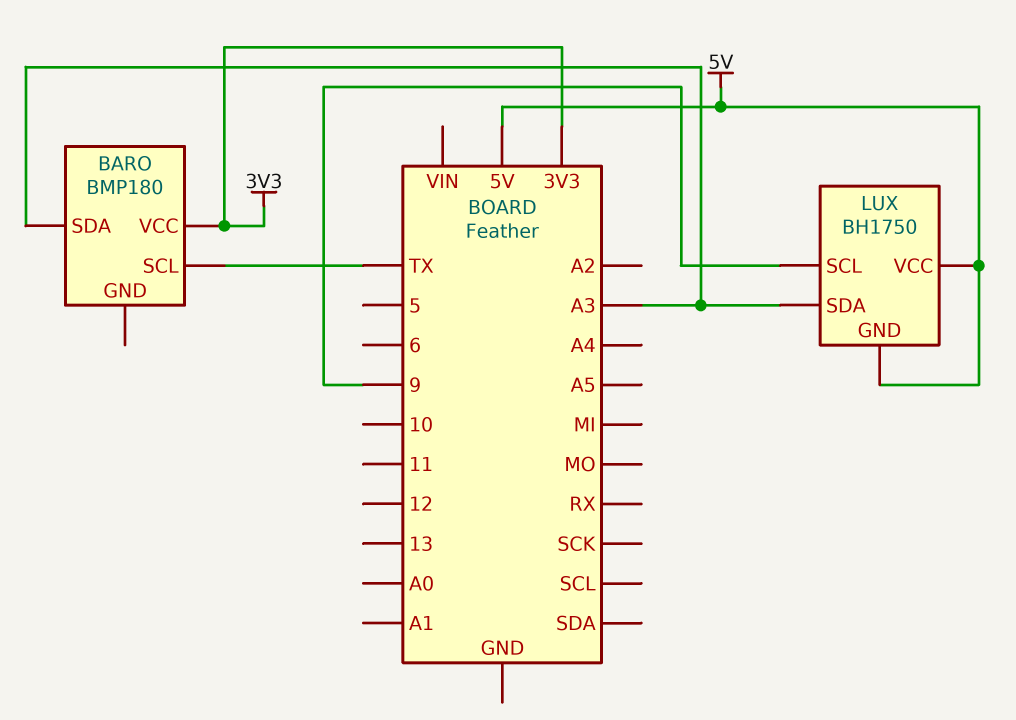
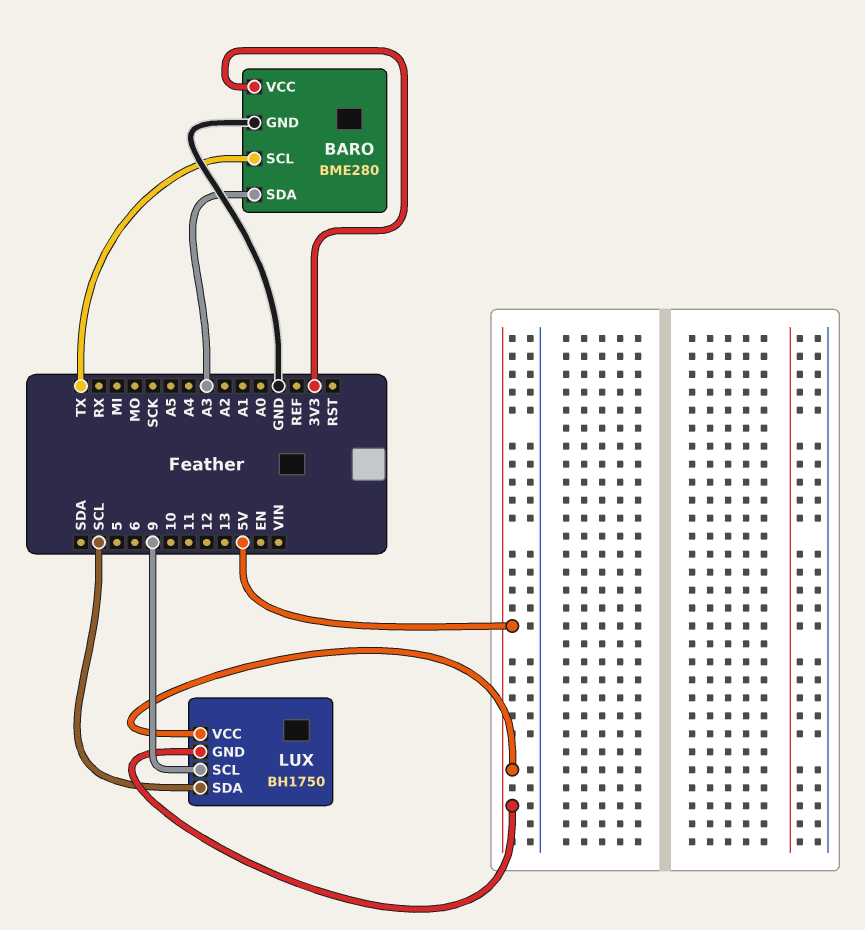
BARO: BMP180 -> BME280
BARO pin GND: none -> GND
LUX pin SDA: A3 -> SCL

